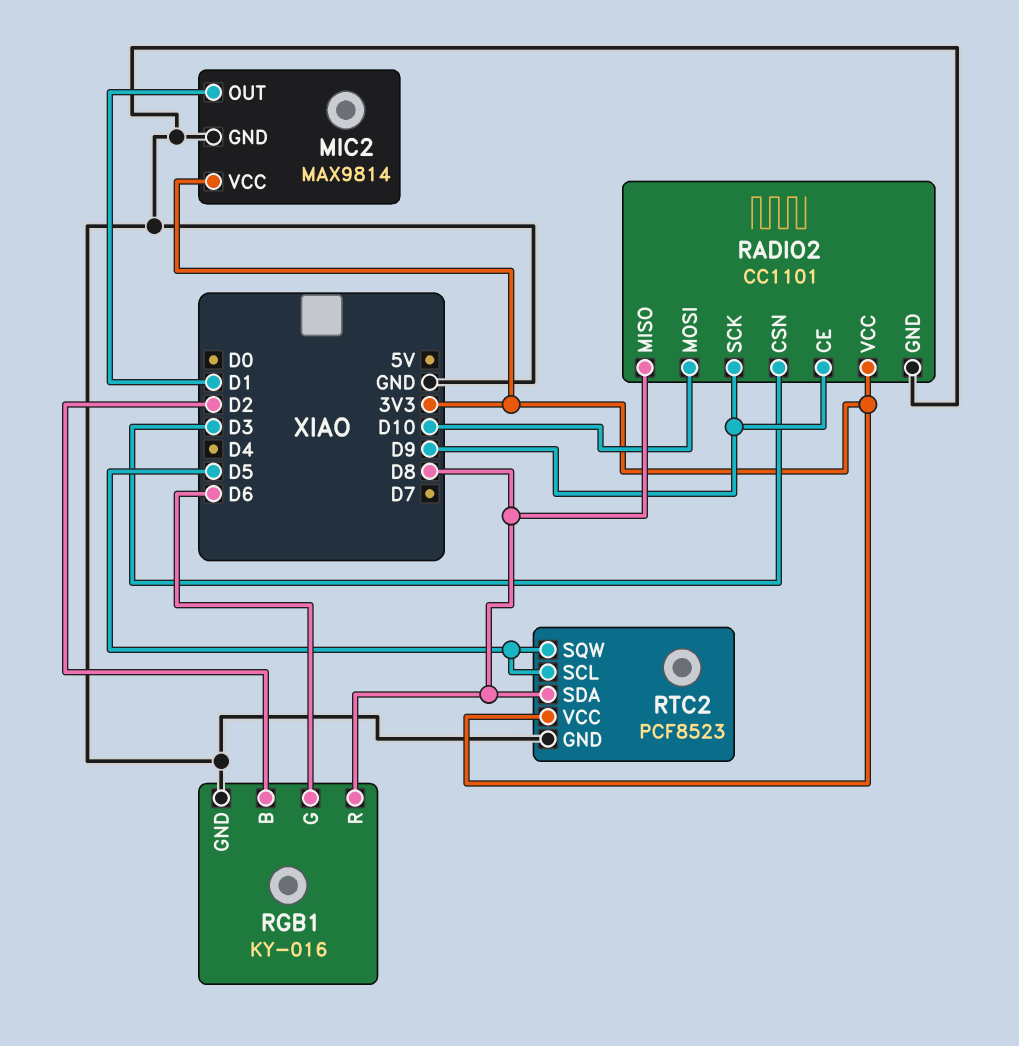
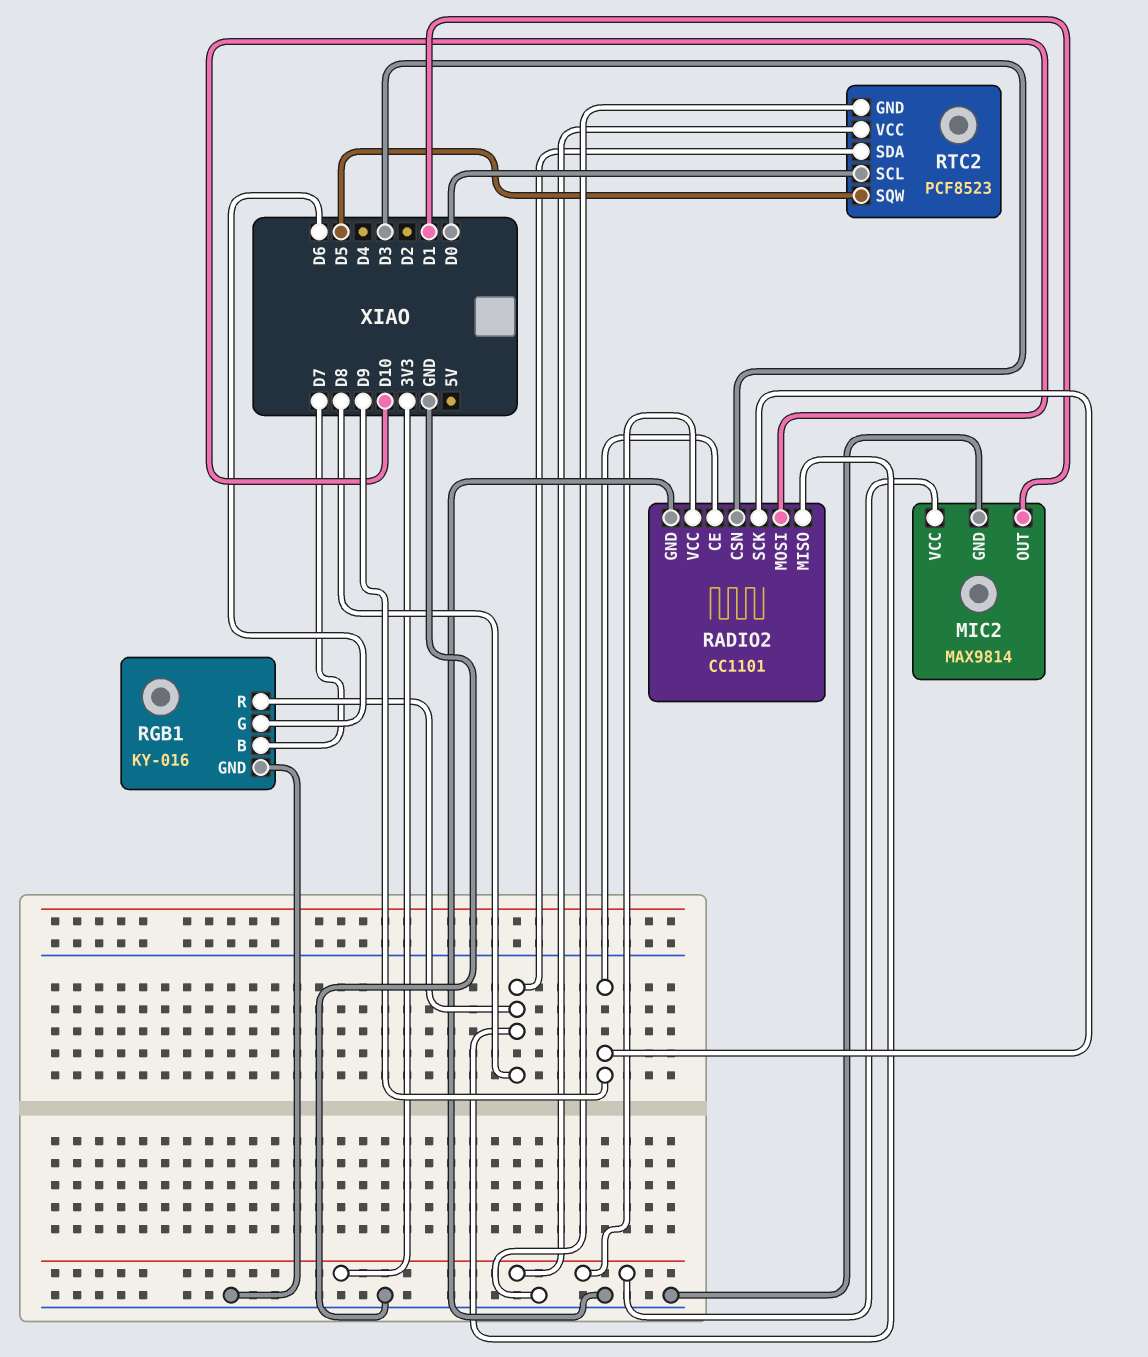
RGB1 pin B: D2 -> D7
RTC2 pin SCL: D5 -> D0

